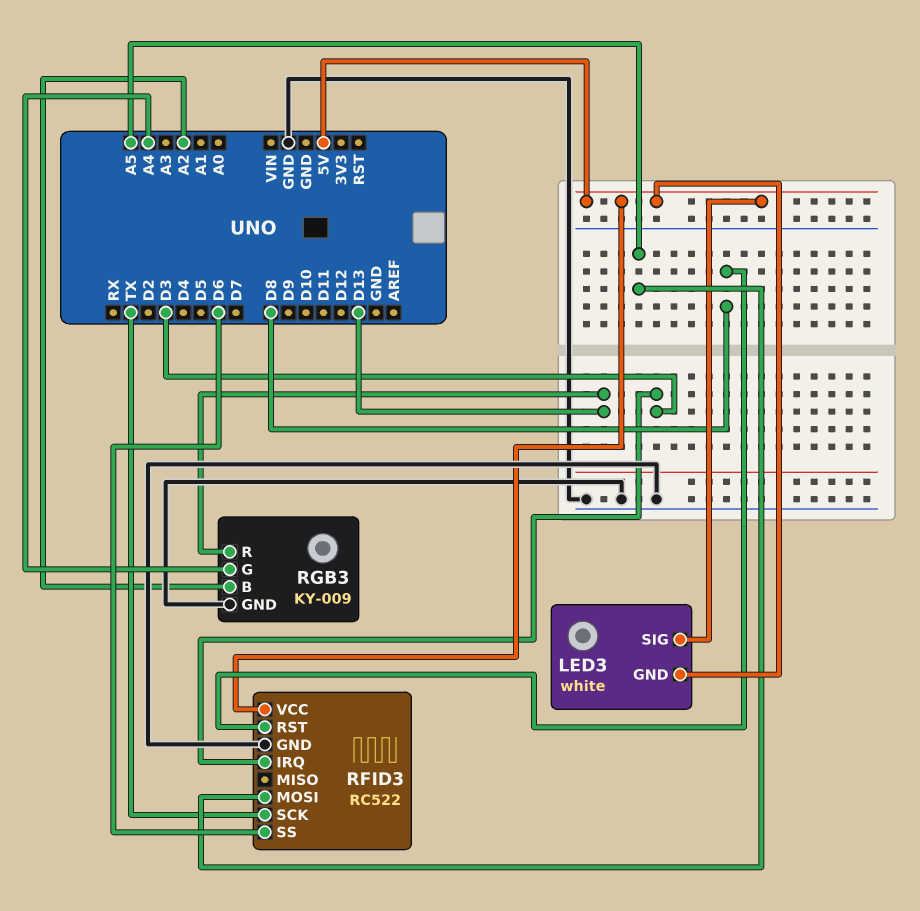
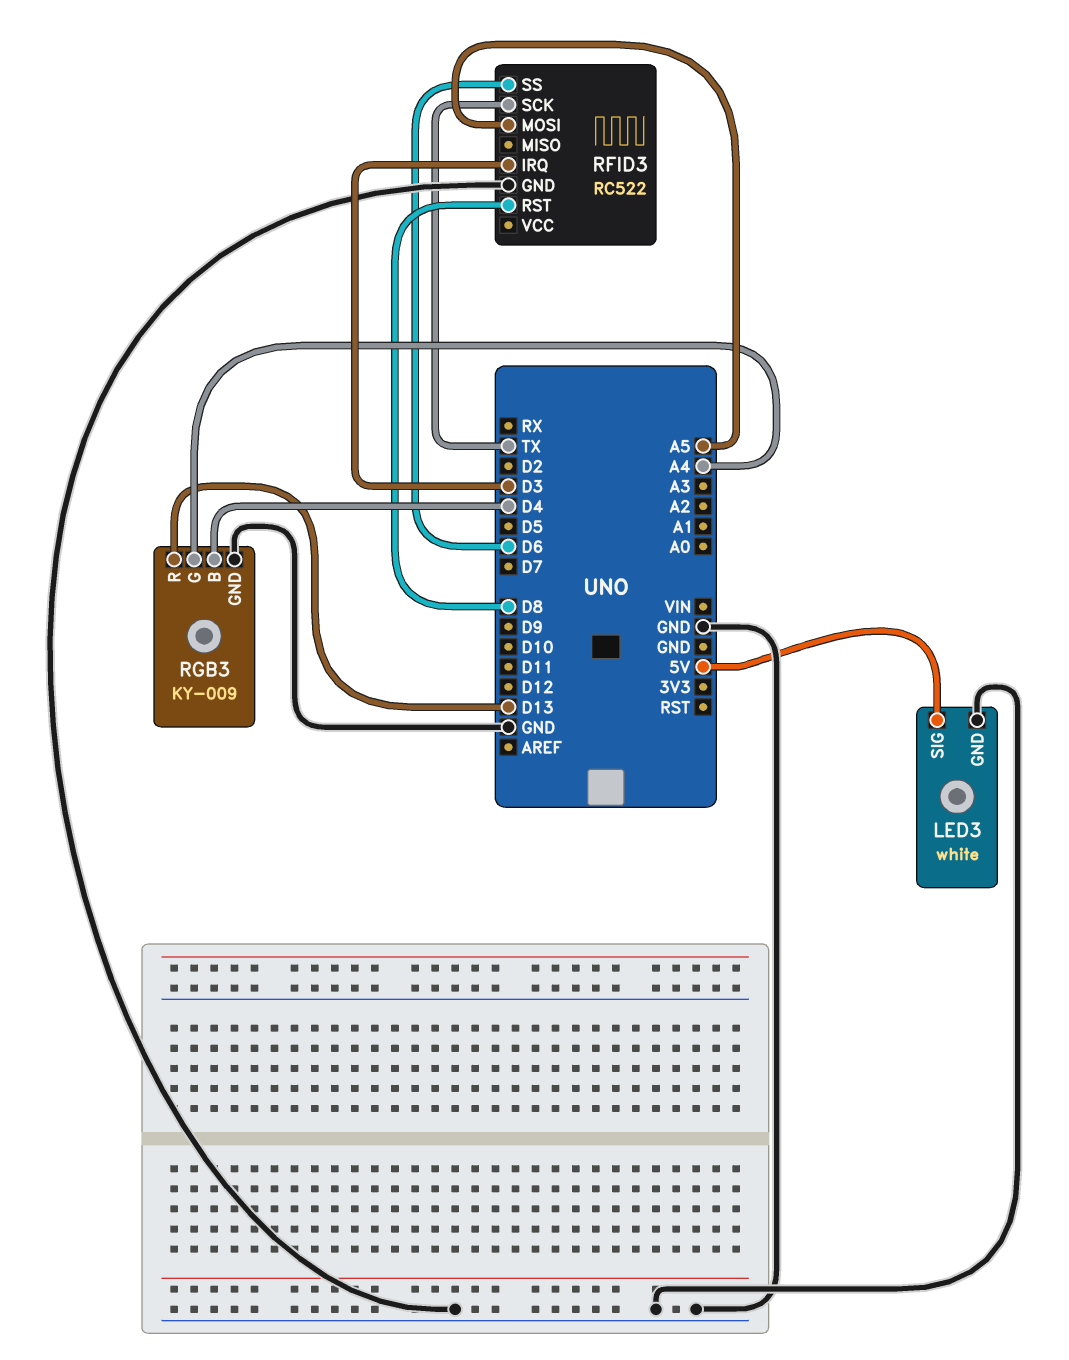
LED3 pin GND: 5V -> GND
RFID3 pin VCC: 5V -> none
RGB3 pin B: A2 -> D4

